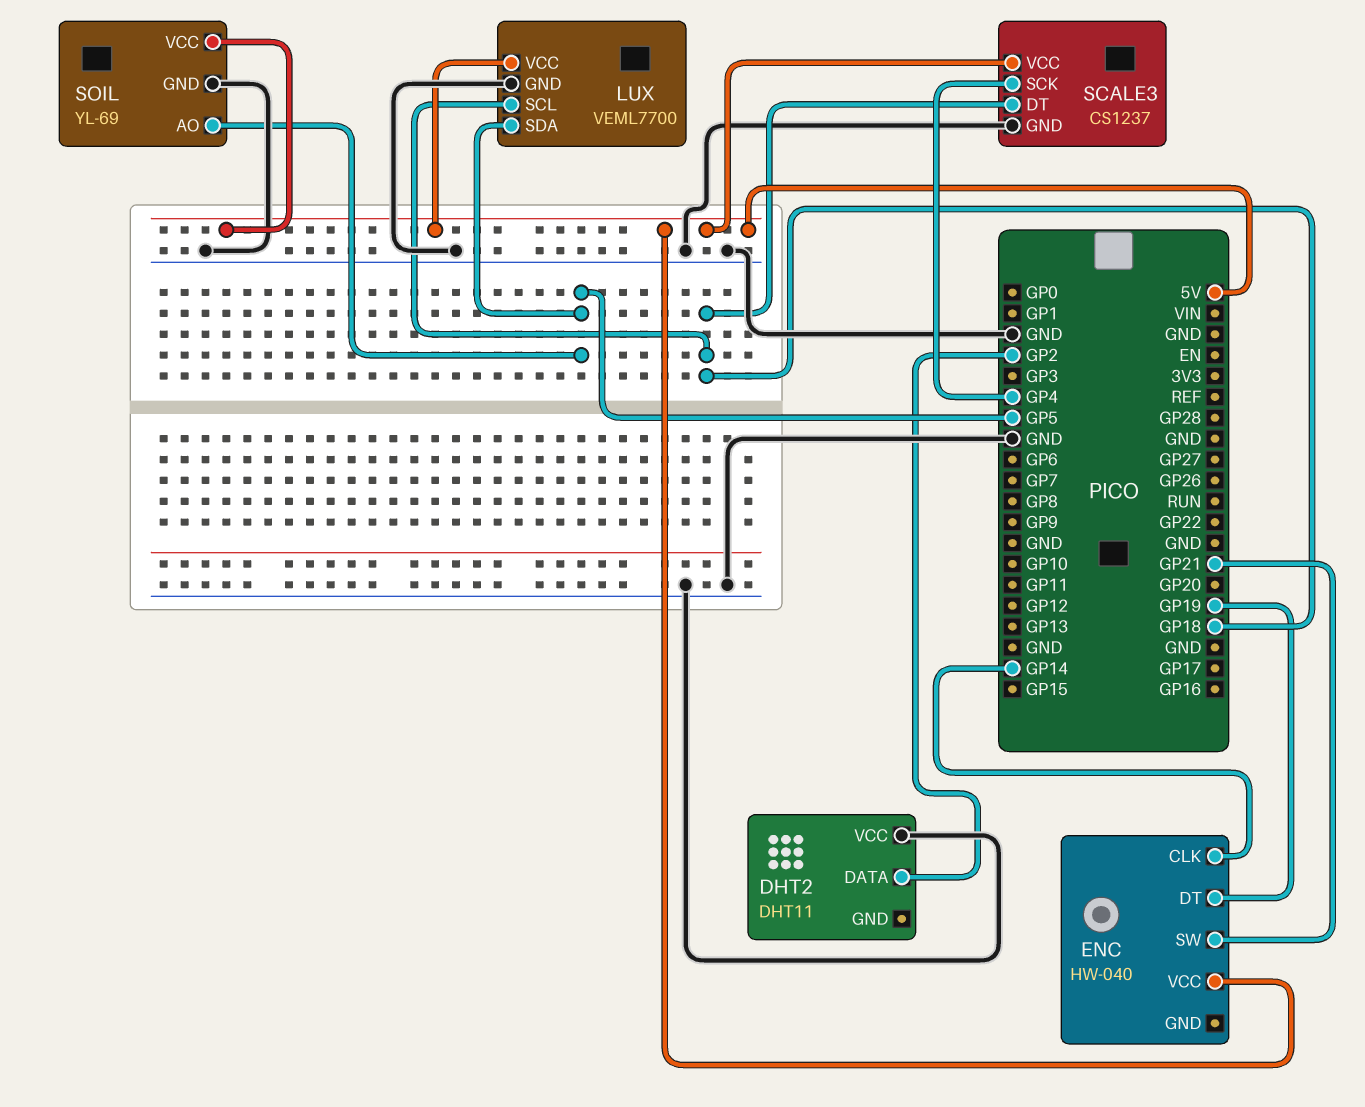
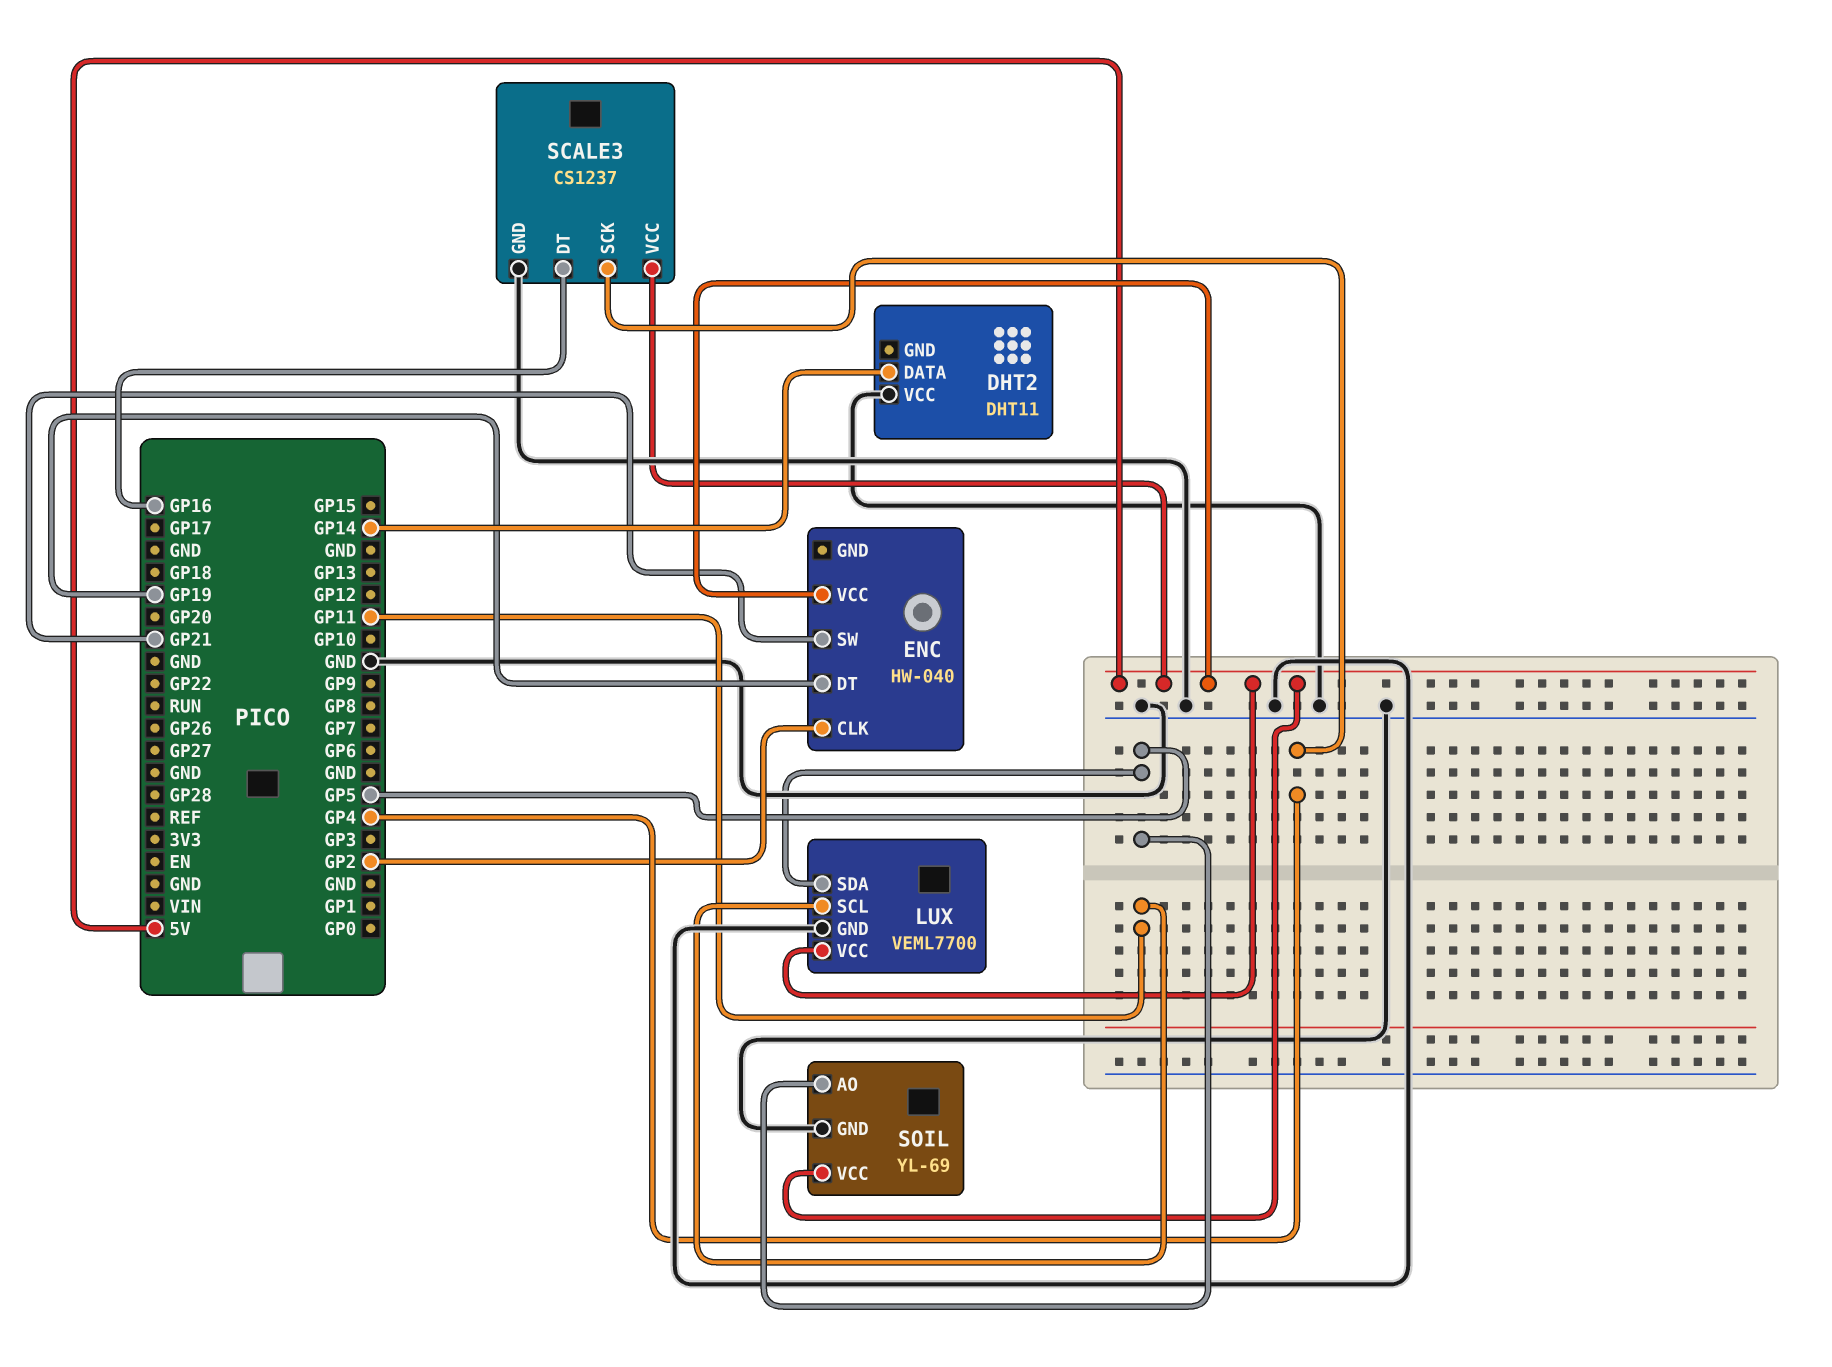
DHT2 pin DATA: GP2 -> GP14
ENC pin CLK: GP14 -> GP2
LUX pin SCL: GP18 -> GP11
SCALE3 pin DT: GP18 -> GP16

